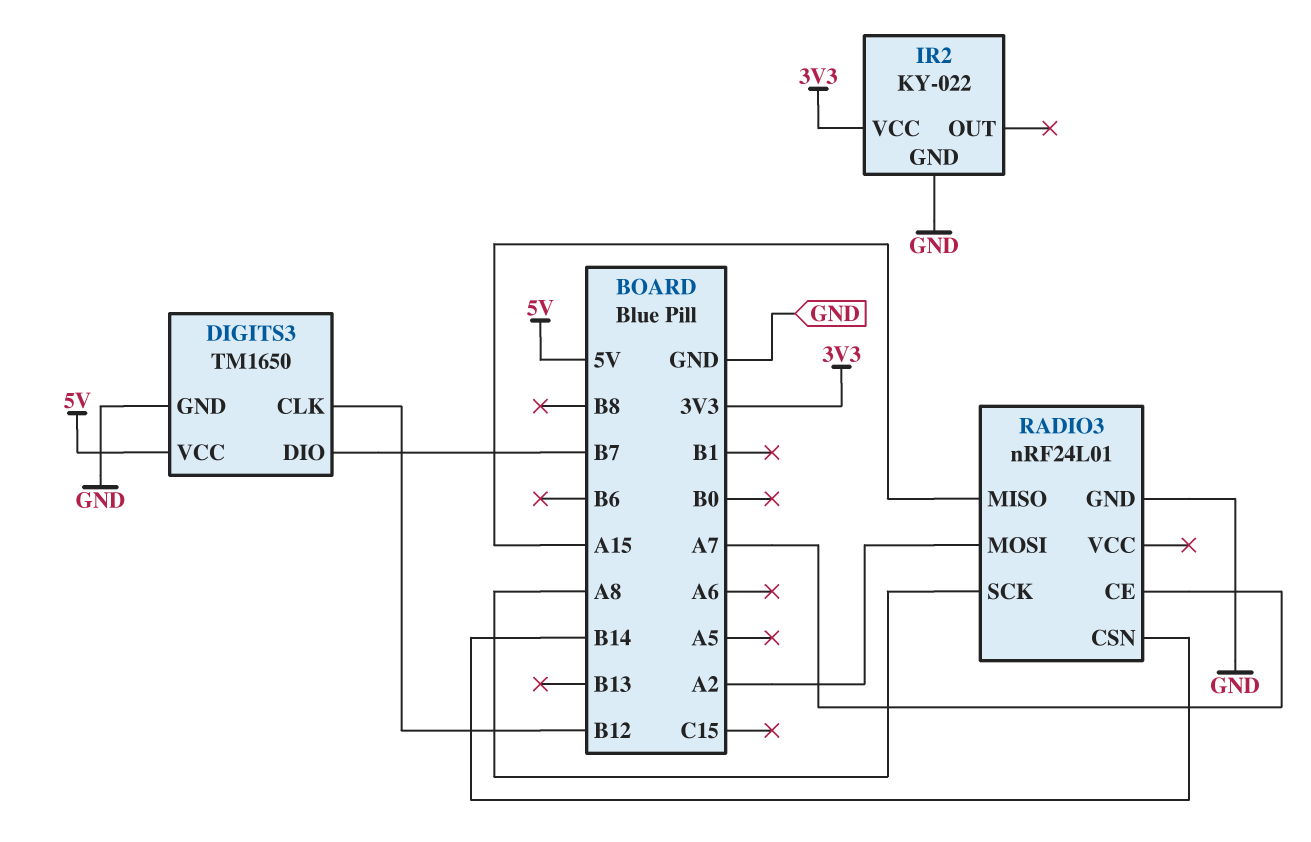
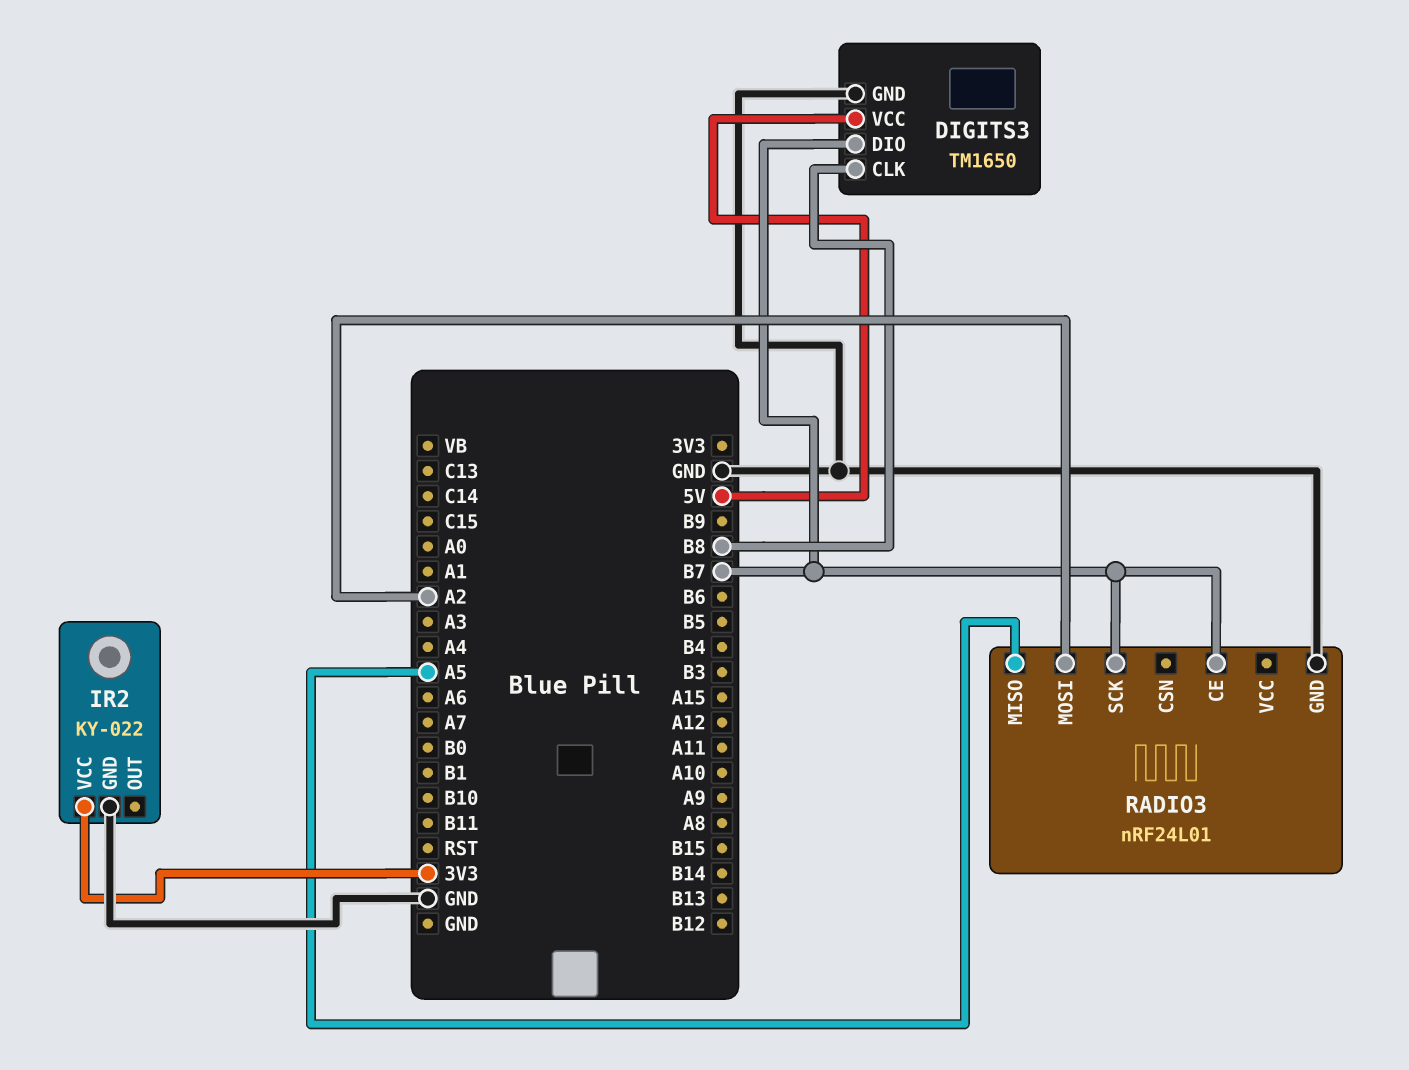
DIGITS3 pin CLK: B12 -> B8
RADIO3 pin CE: A7 -> B7
RADIO3 pin CSN: B14 -> none
RADIO3 pin MISO: A15 -> A5
RADIO3 pin SCK: A8 -> B7

